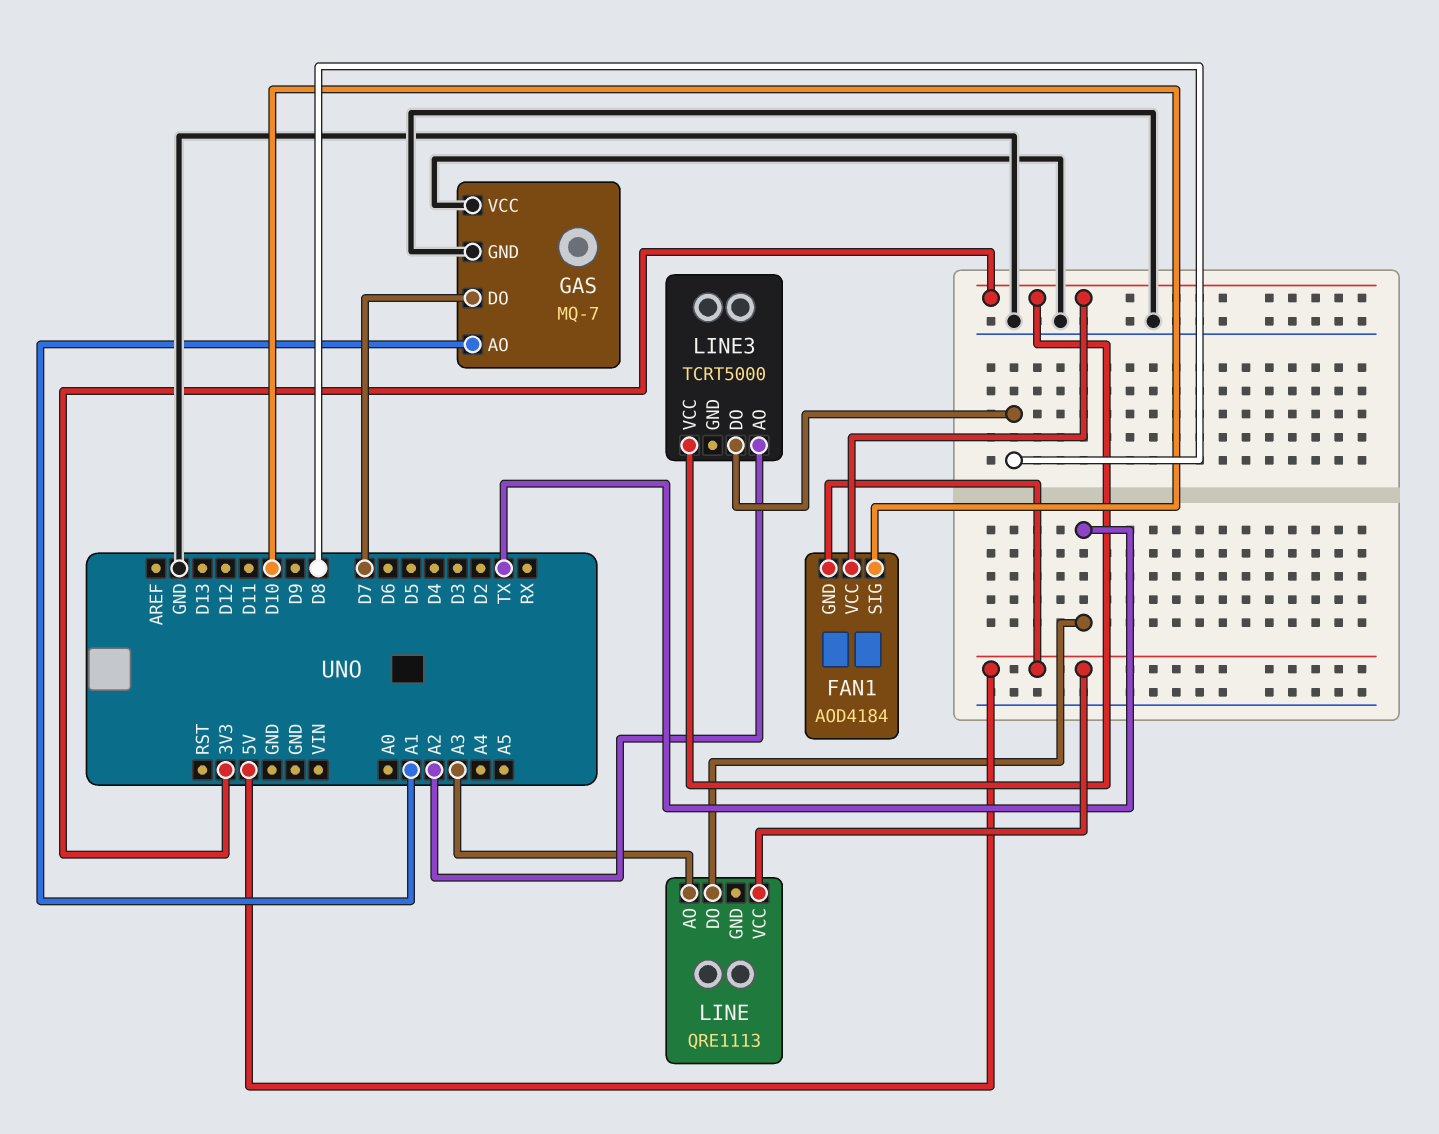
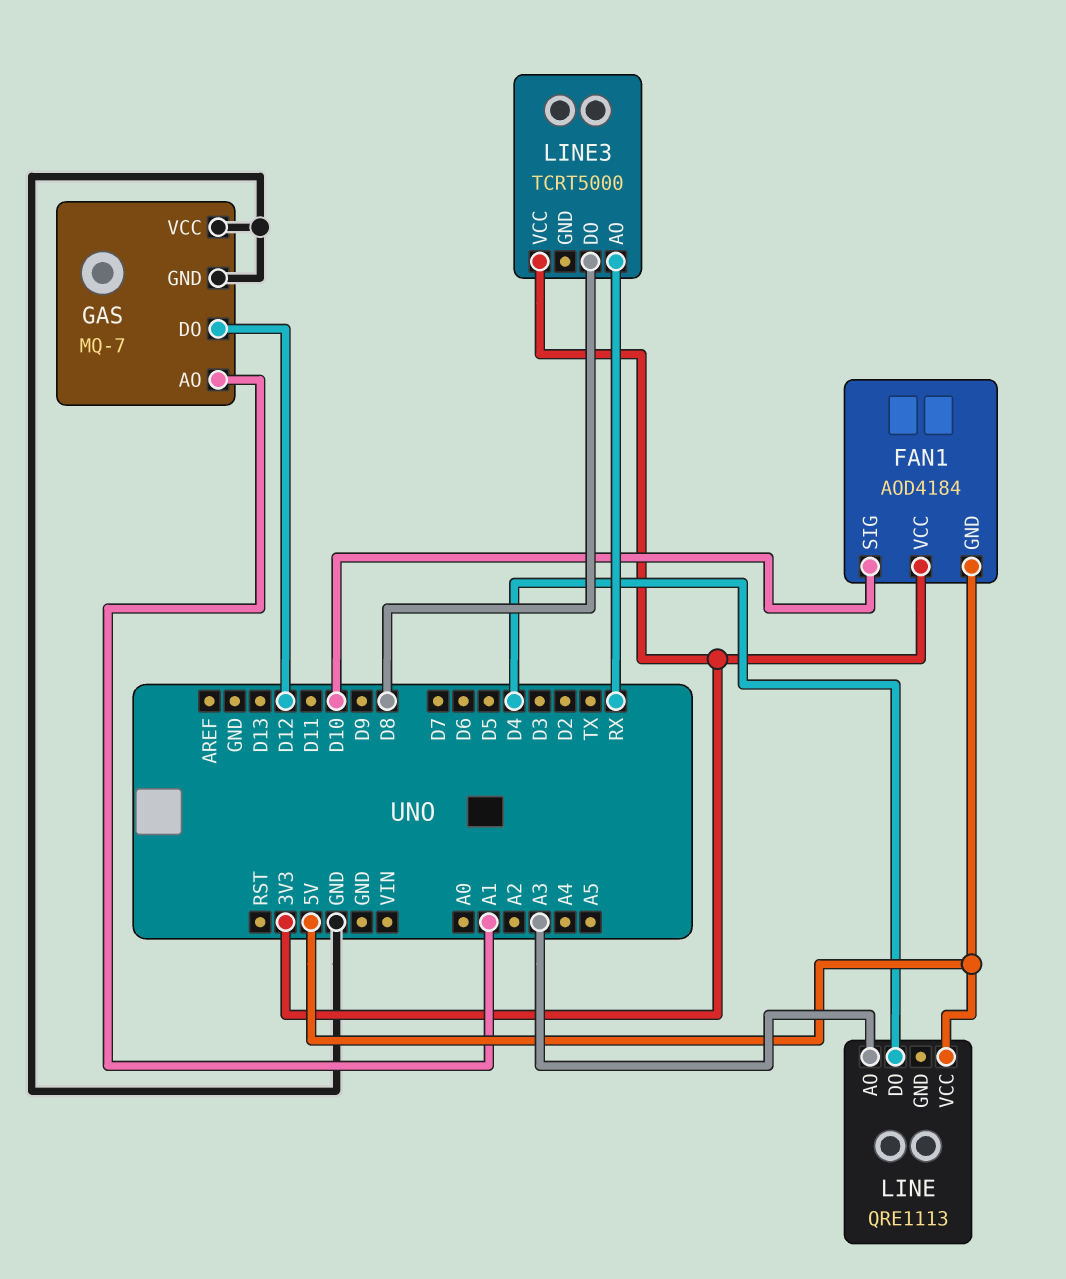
GAS pin DO: D7 -> D12
LINE pin DO: TX -> D4
LINE3 pin AO: A2 -> RX

